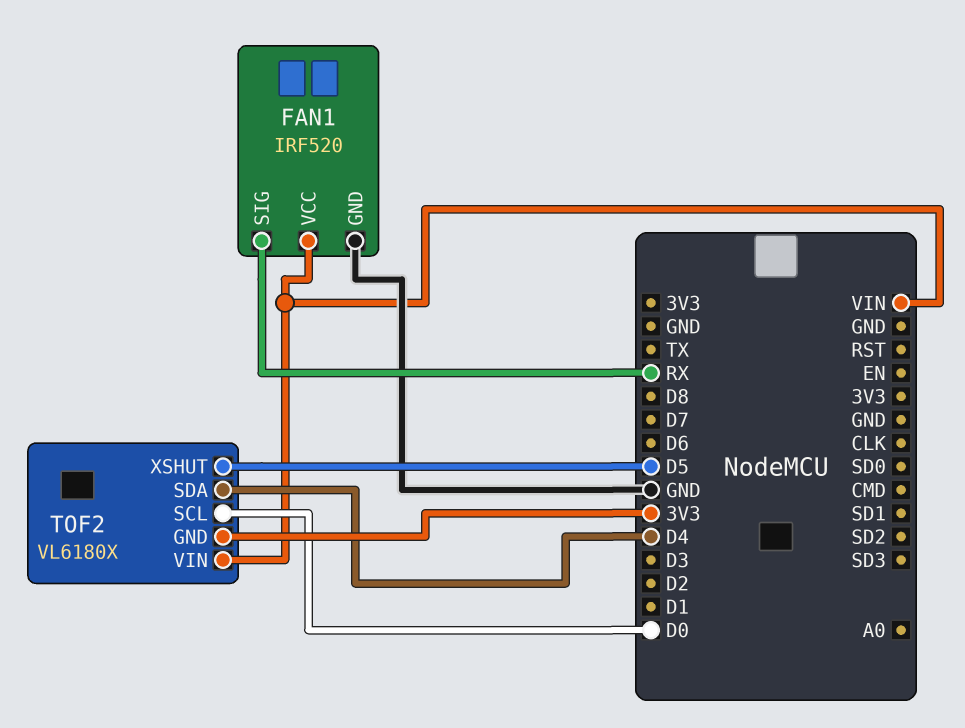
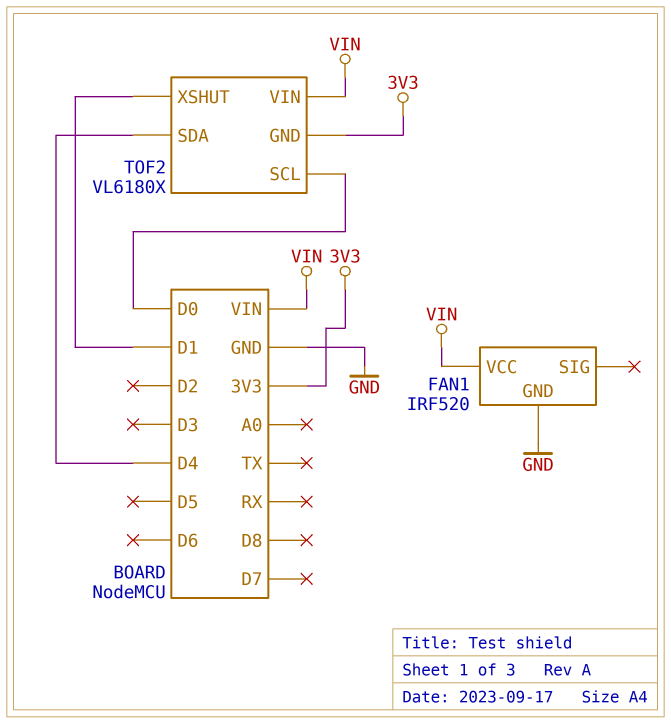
FAN1 pin SIG: RX -> none
TOF2 pin XSHUT: D5 -> D1

